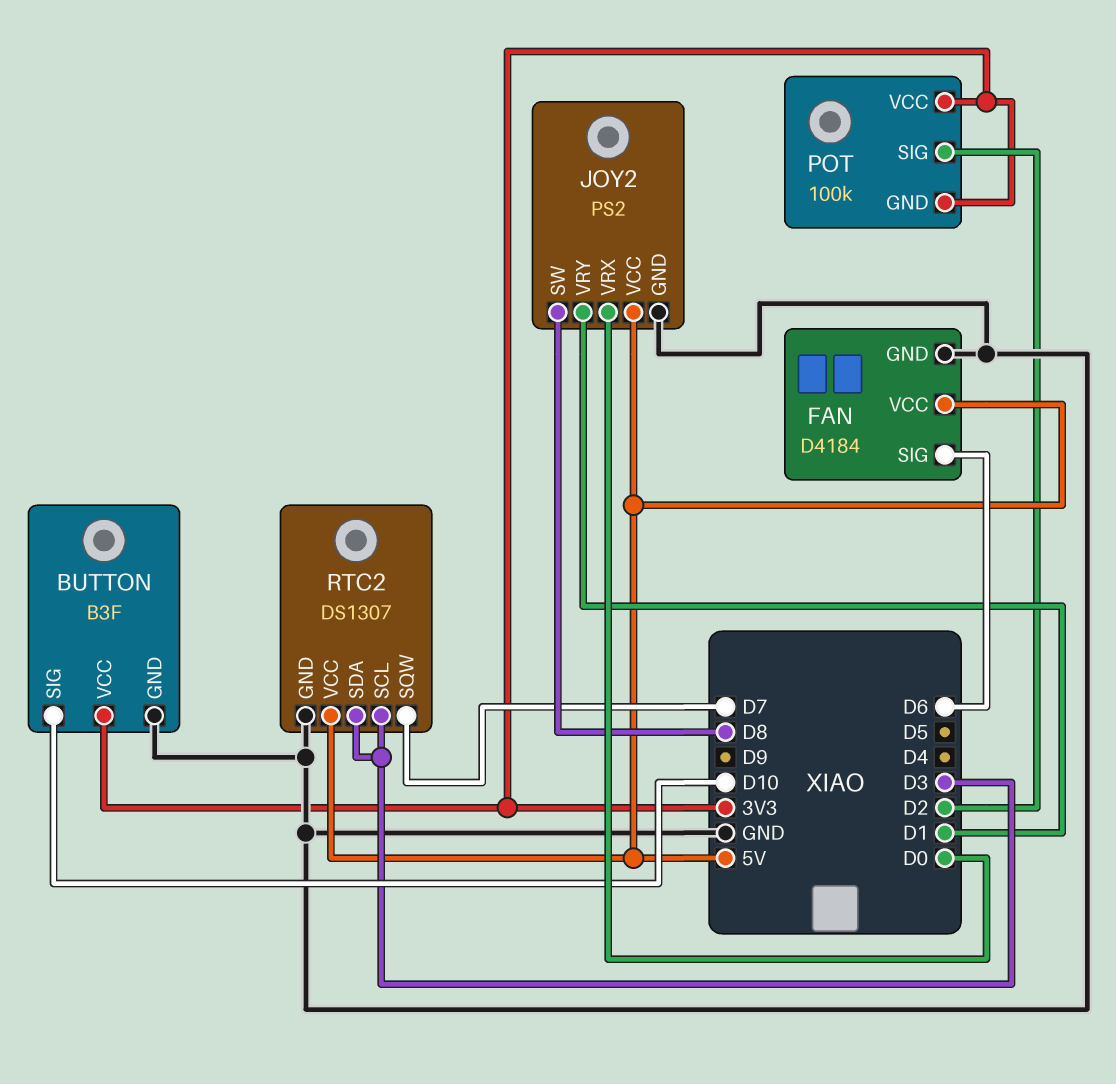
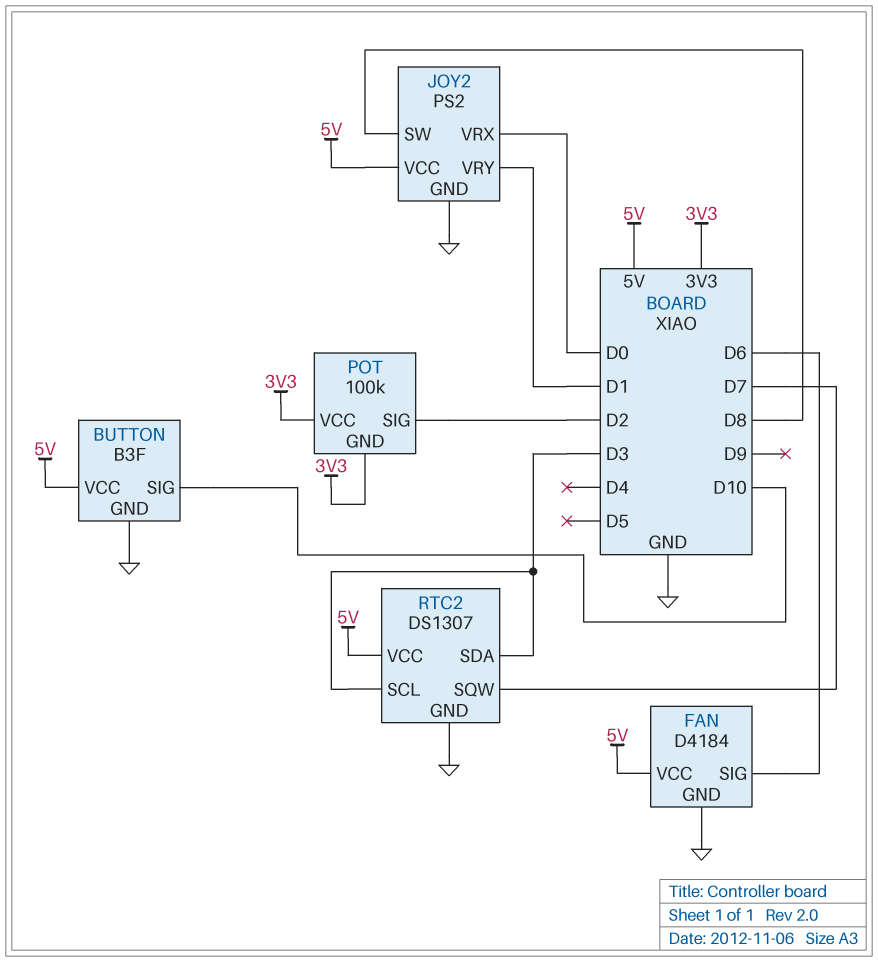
BUTTON pin VCC: 3V3 -> 5V

